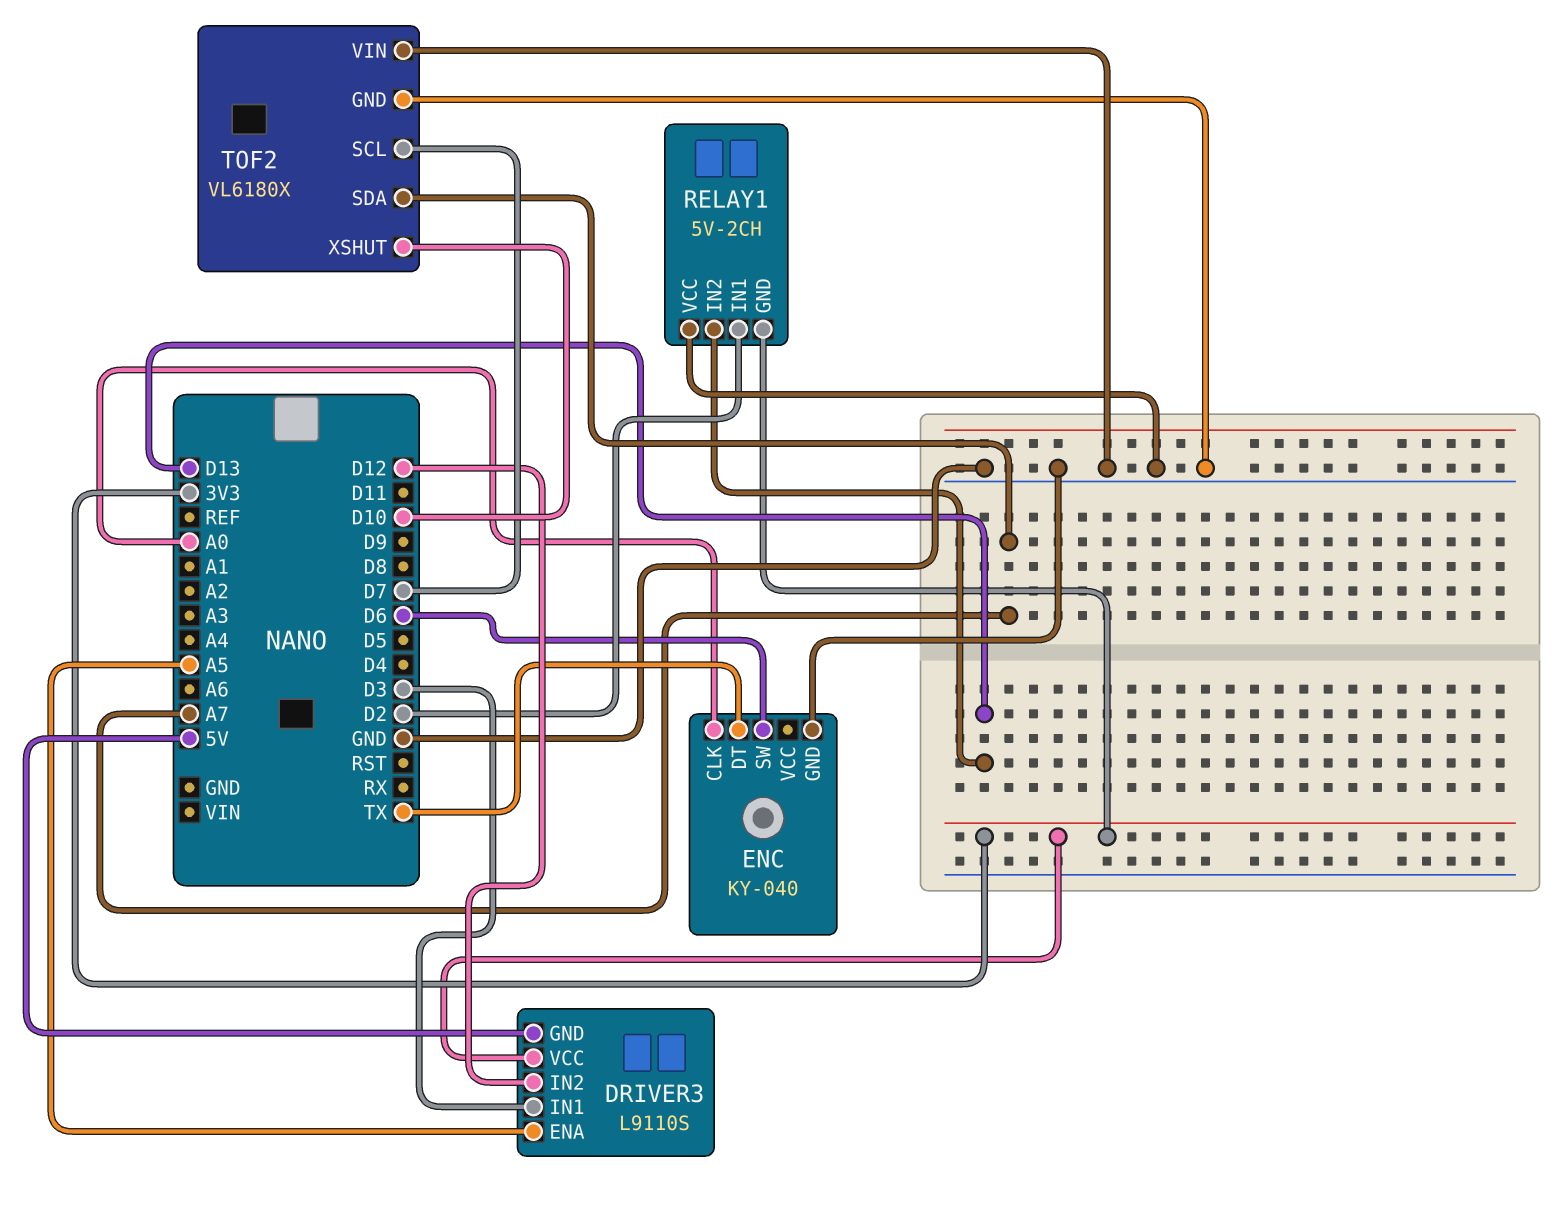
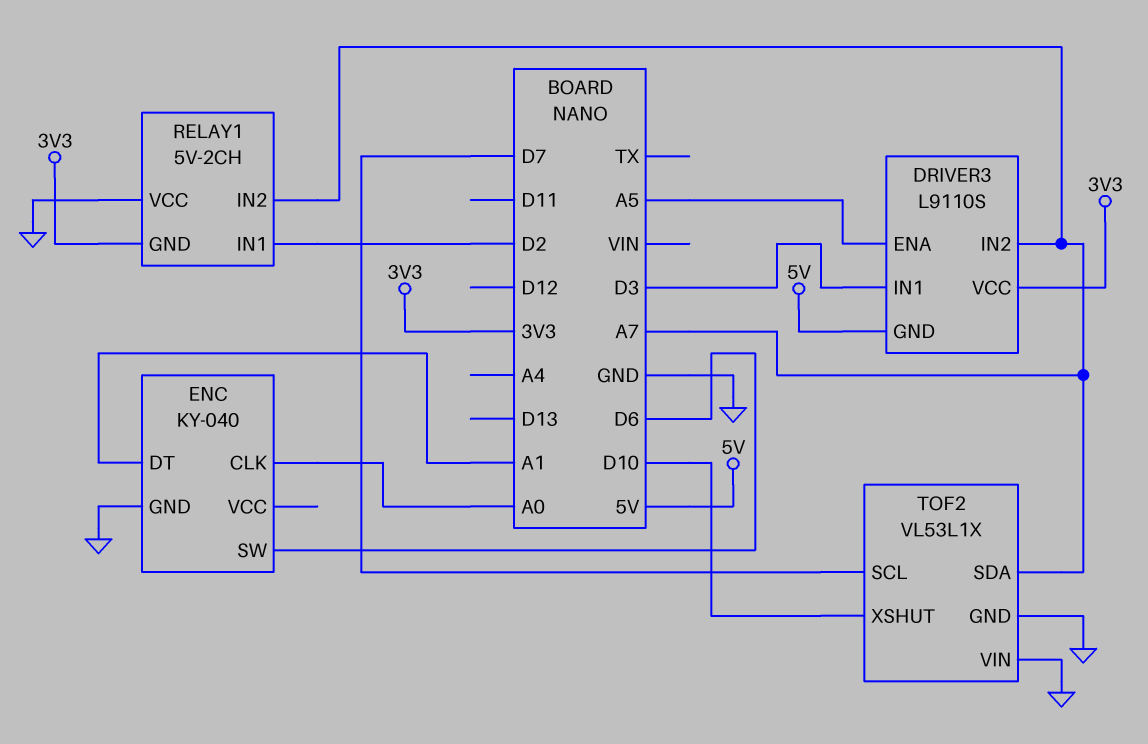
DRIVER3 pin IN2: D12 -> A7
ENC pin DT: TX -> A1
RELAY1 pin IN2: D13 -> A7
TOF2: VL6180X -> VL53L1X

